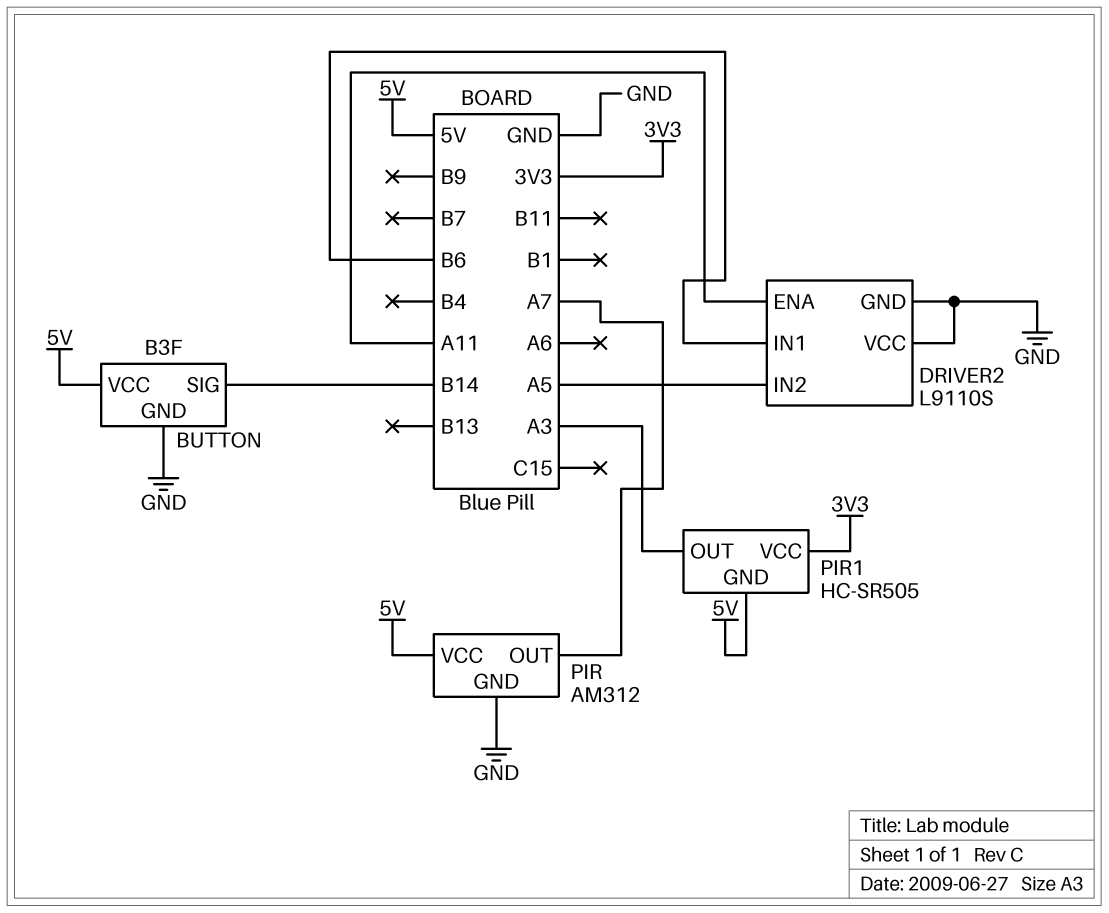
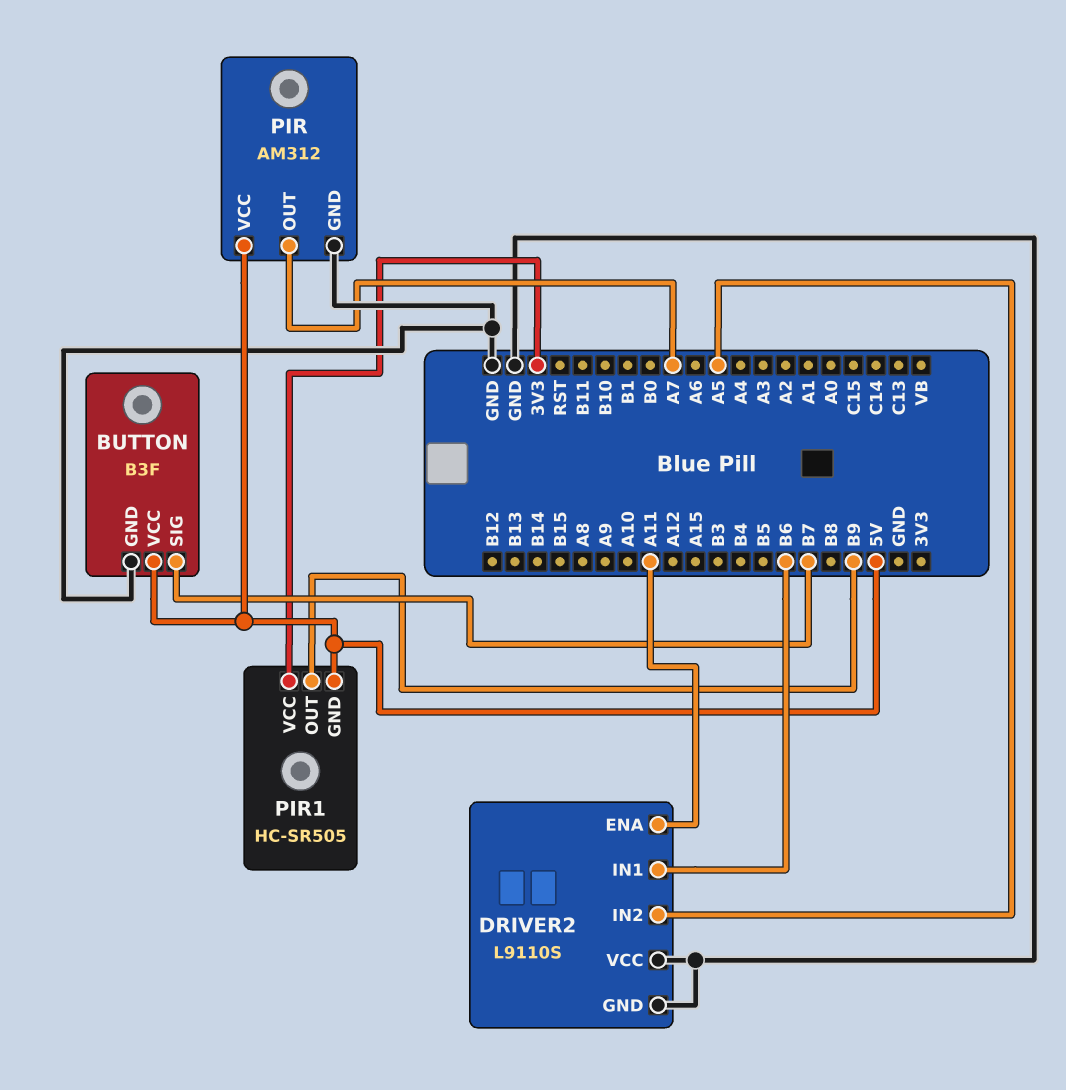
BUTTON pin SIG: B14 -> B7
PIR1 pin OUT: A3 -> B9

